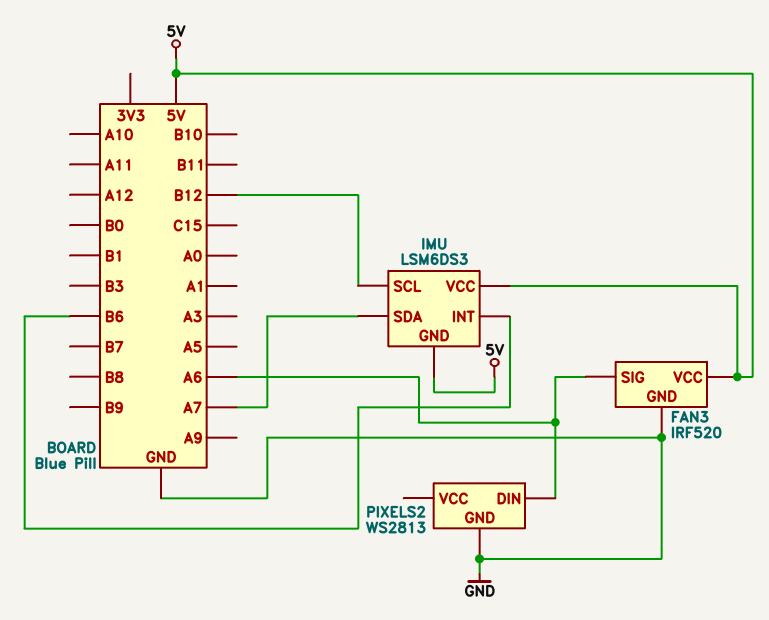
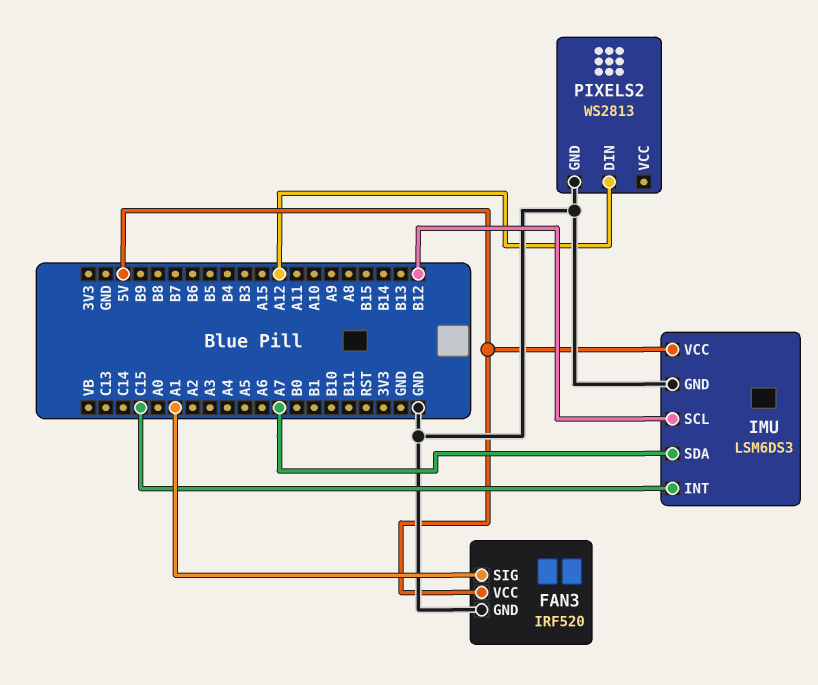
FAN3 pin SIG: A6 -> A1
IMU pin GND: 5V -> GND
IMU pin INT: B6 -> C15
PIXELS2 pin DIN: A6 -> A12

